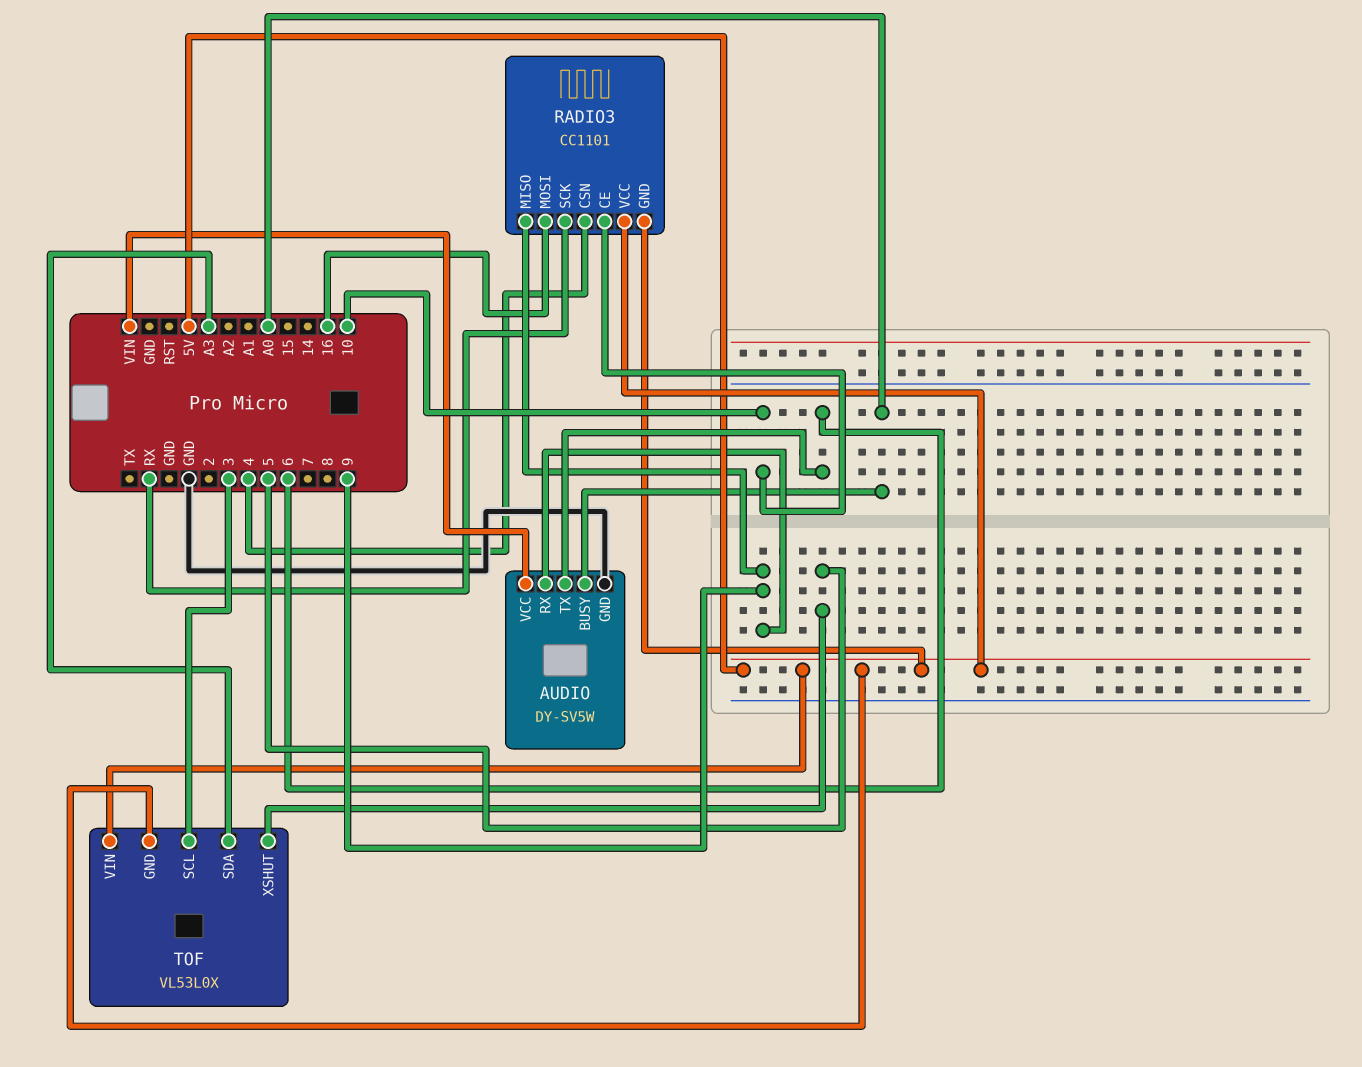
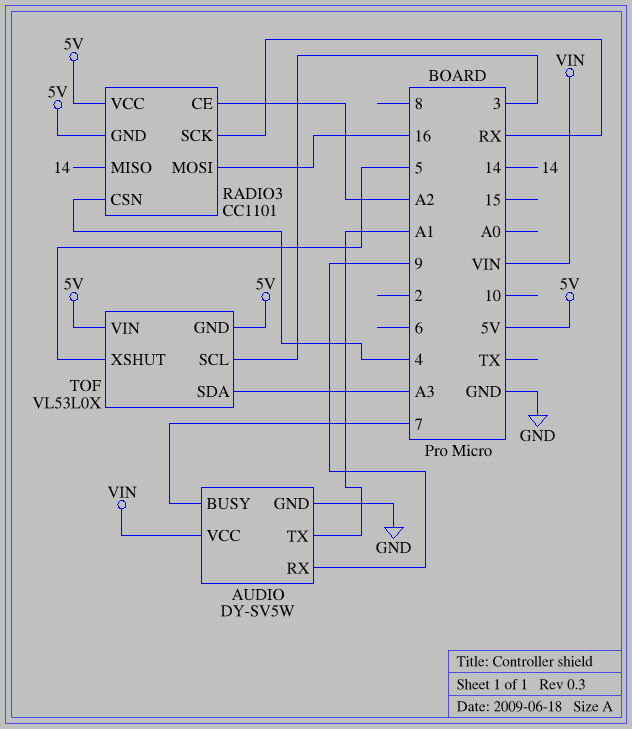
AUDIO pin BUSY: A0 -> 7
AUDIO pin TX: 6 -> A1
RADIO3 pin CE: 10 -> A2
RADIO3 pin MISO: 9 -> 14

